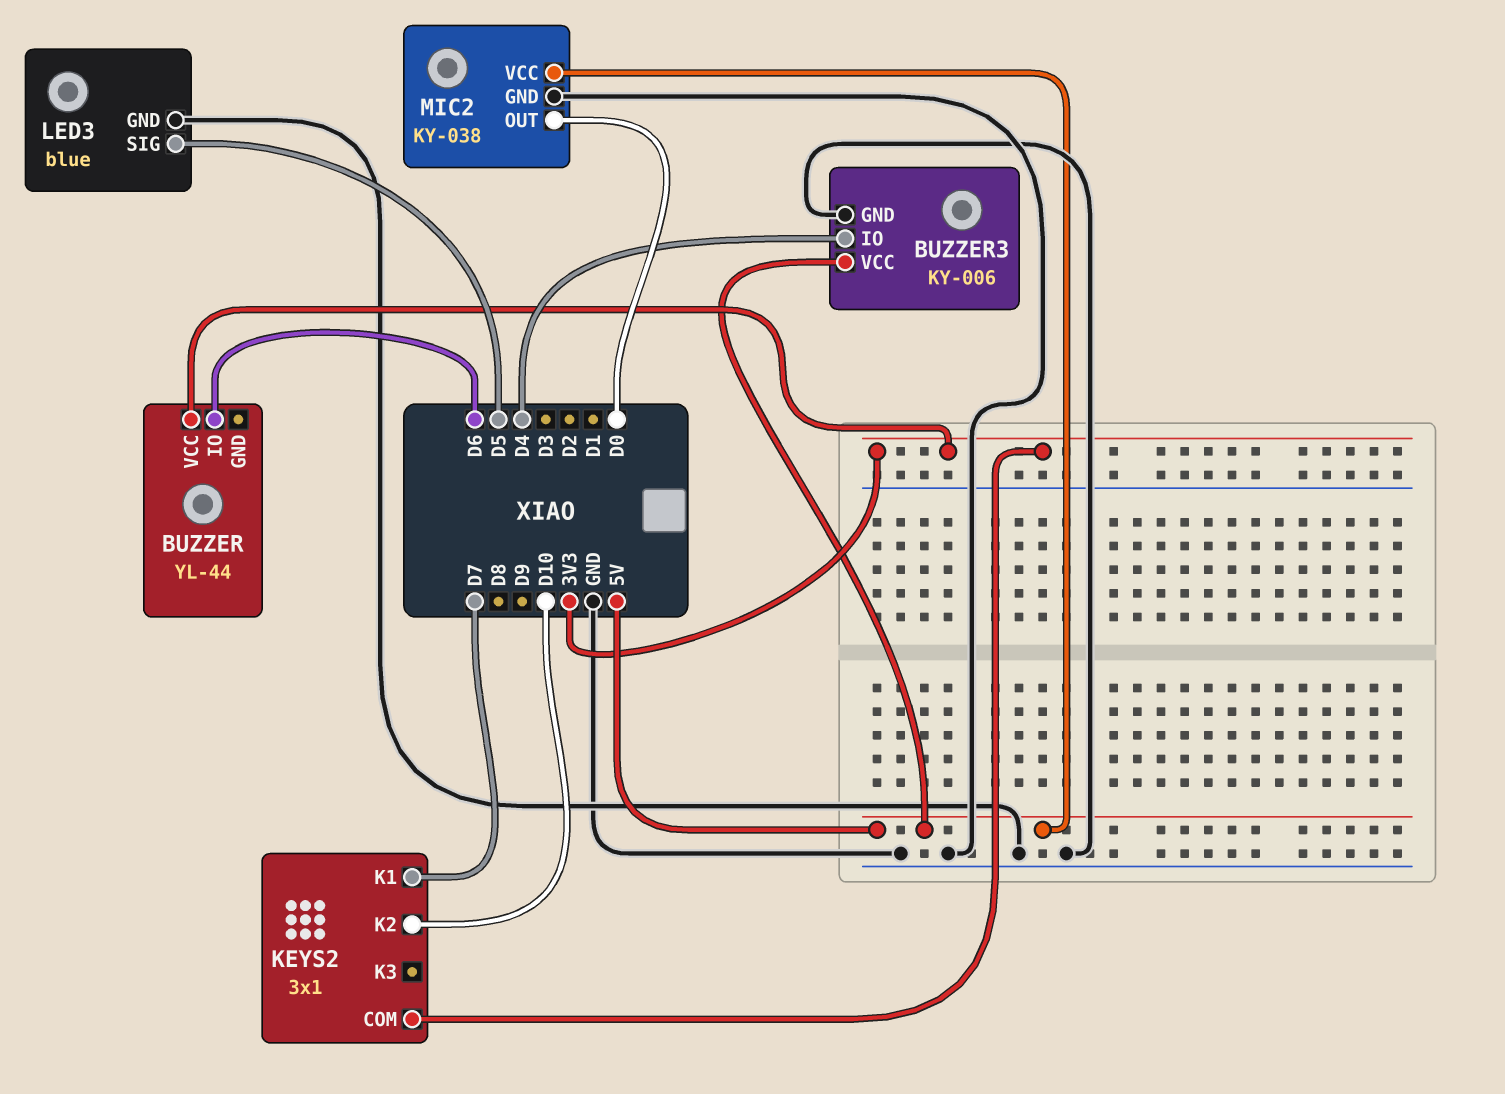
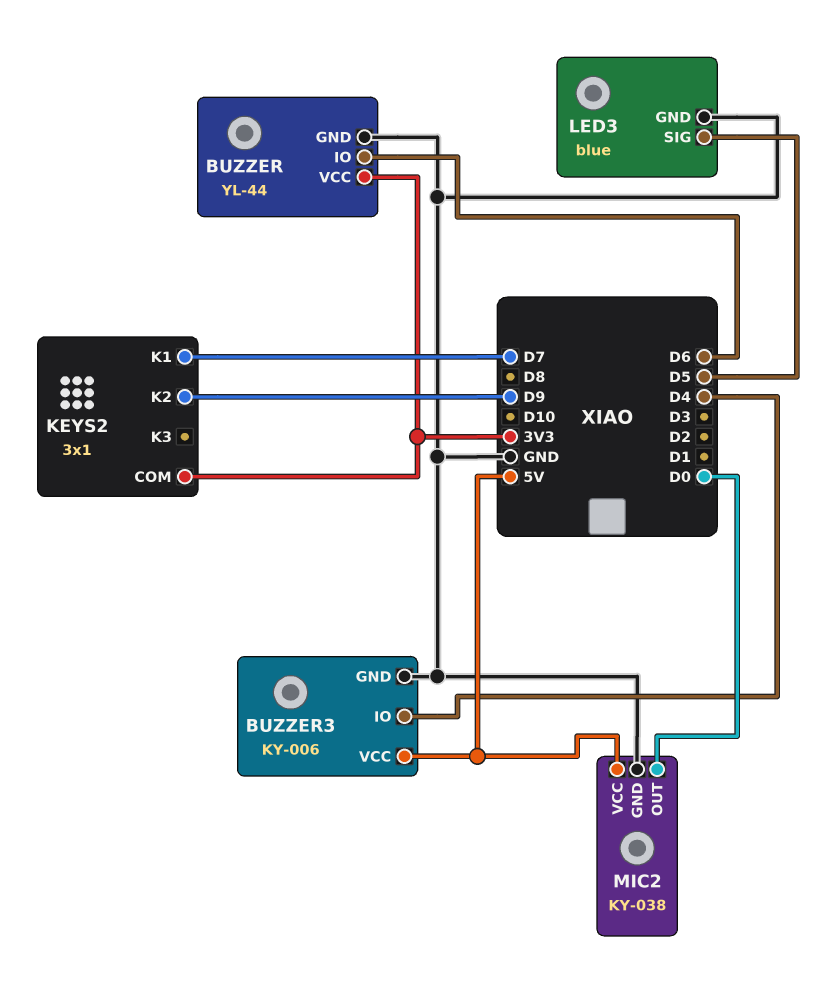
BUZZER pin GND: none -> GND
KEYS2 pin K2: D10 -> D9

